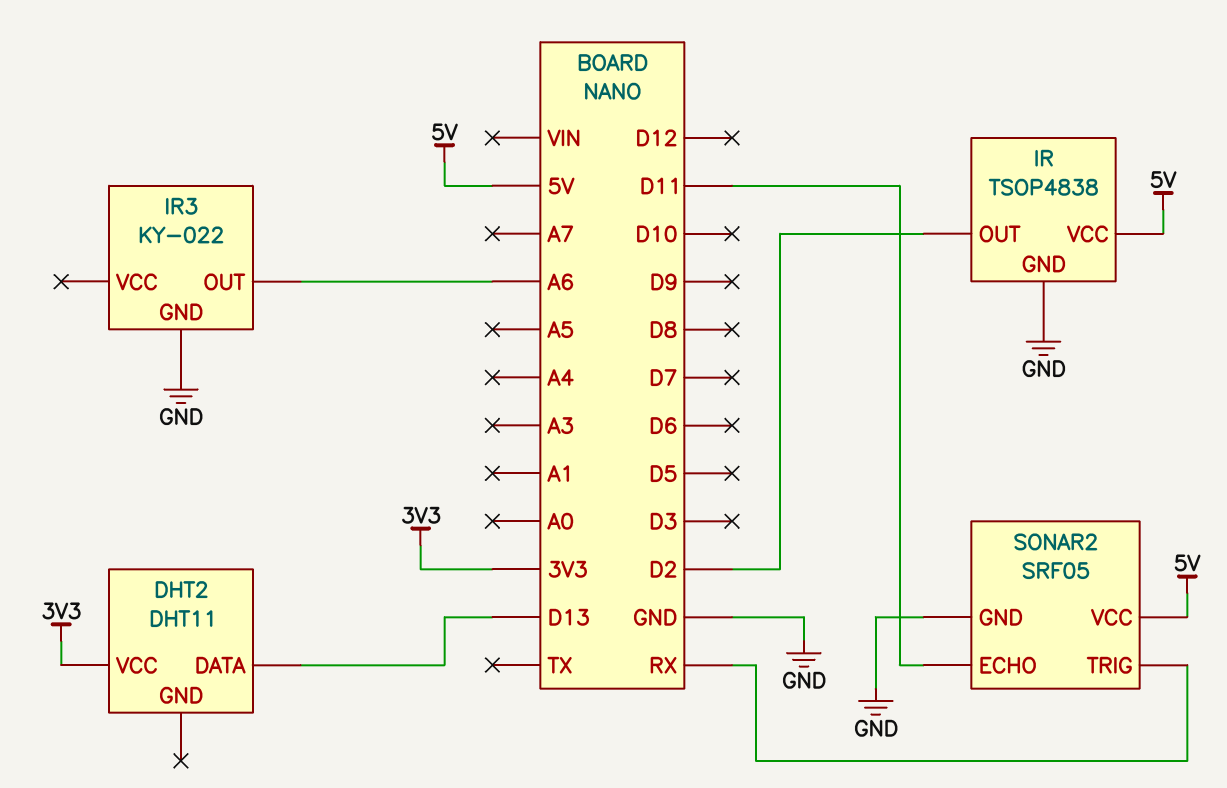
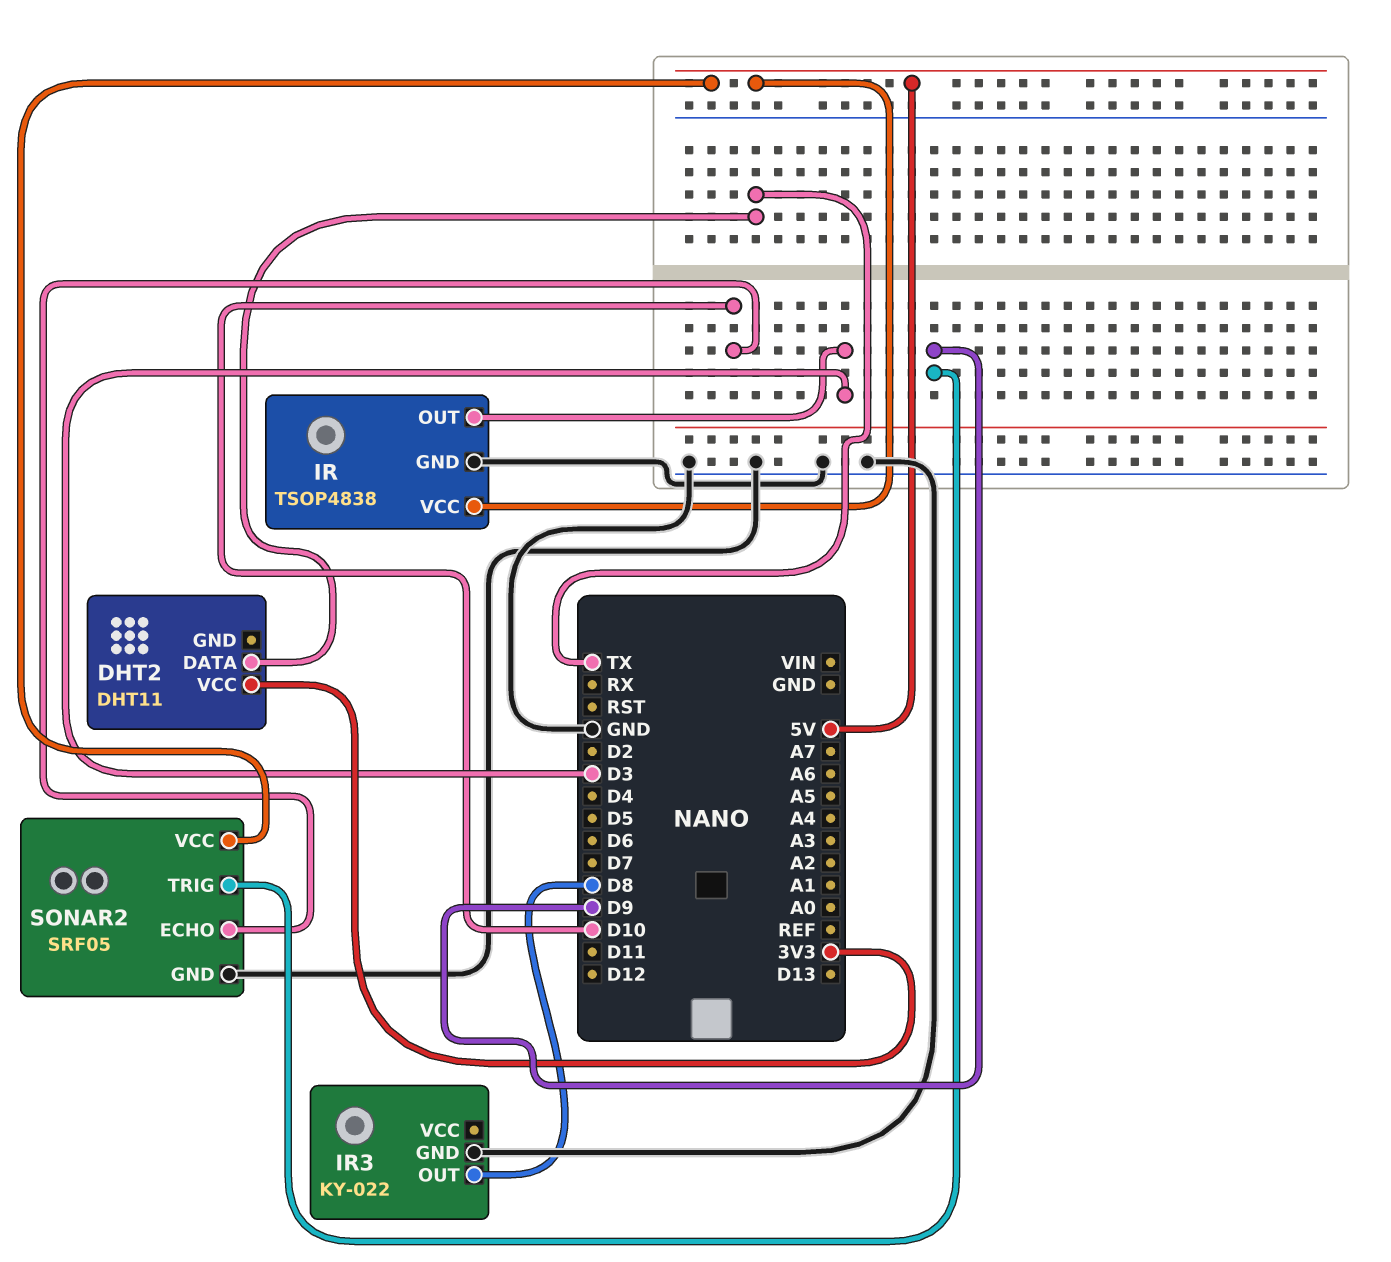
DHT2 pin DATA: D13 -> TX
IR pin OUT: D2 -> D3
IR3 pin OUT: A6 -> D8
SONAR2 pin ECHO: D11 -> D10
SONAR2 pin TRIG: RX -> D9

